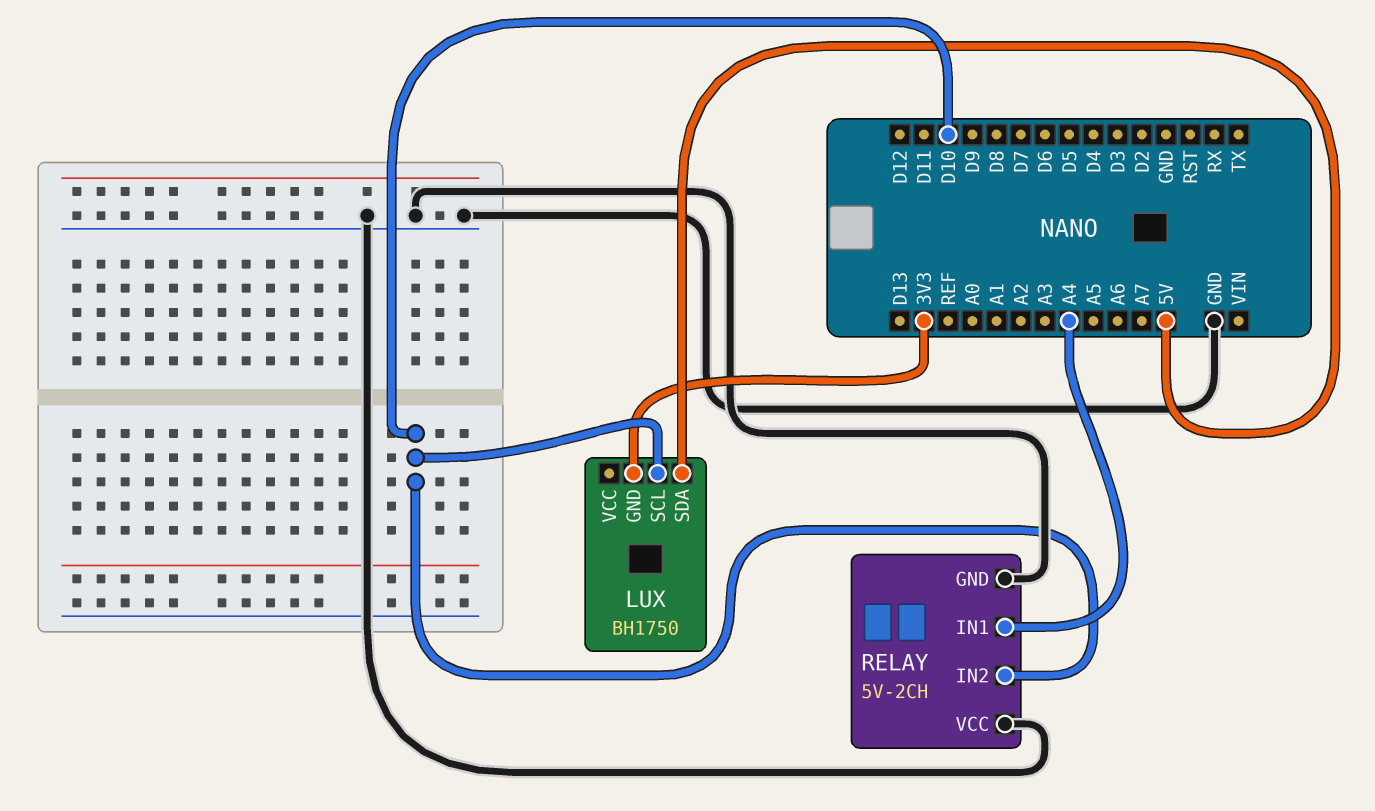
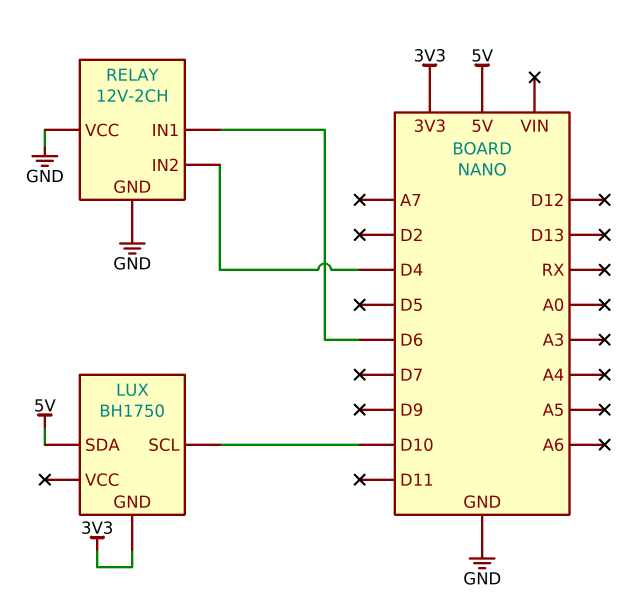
RELAY: 5V-2CH -> 12V-2CH
RELAY pin IN1: A4 -> D6
RELAY pin IN2: D10 -> D4

